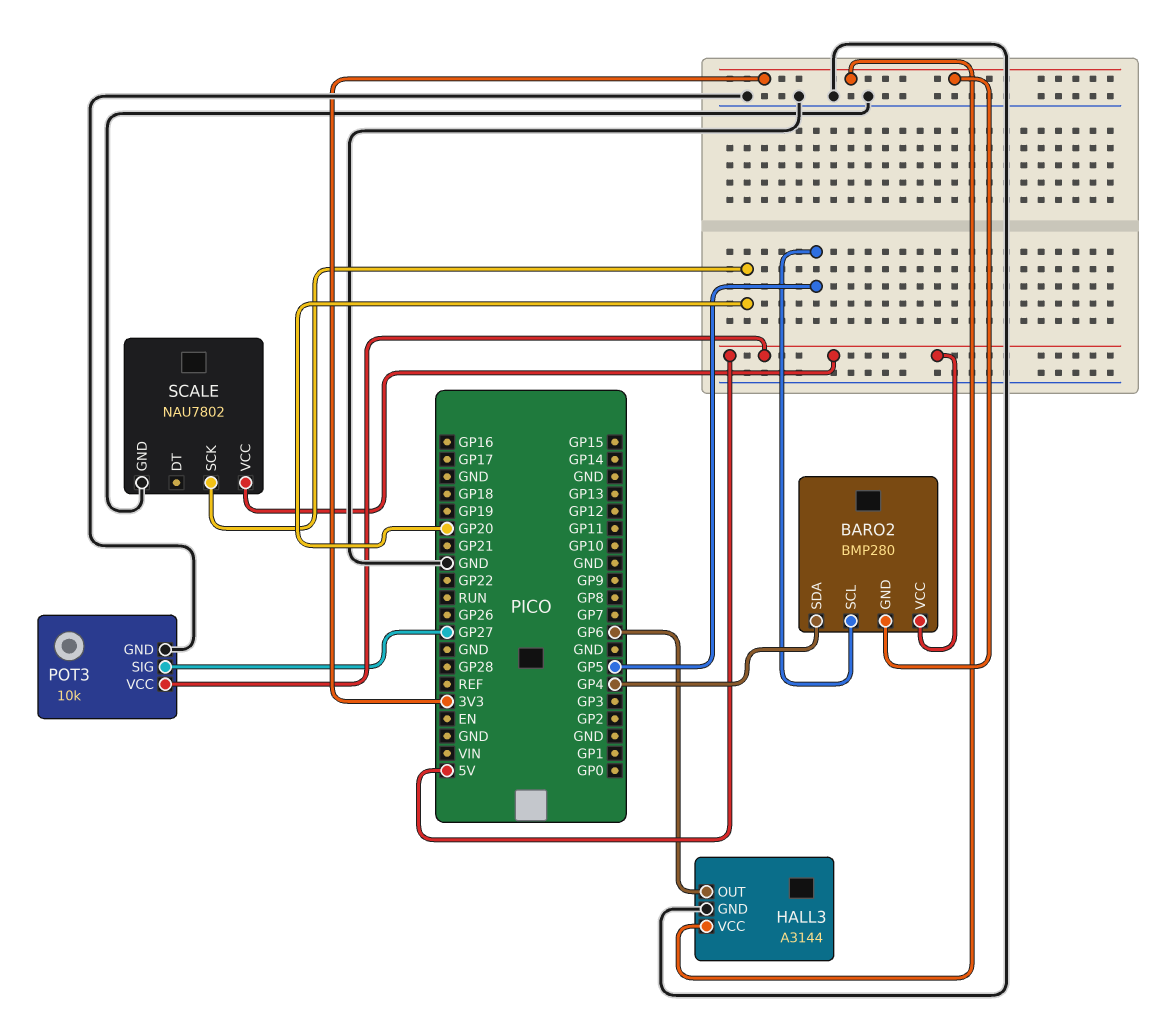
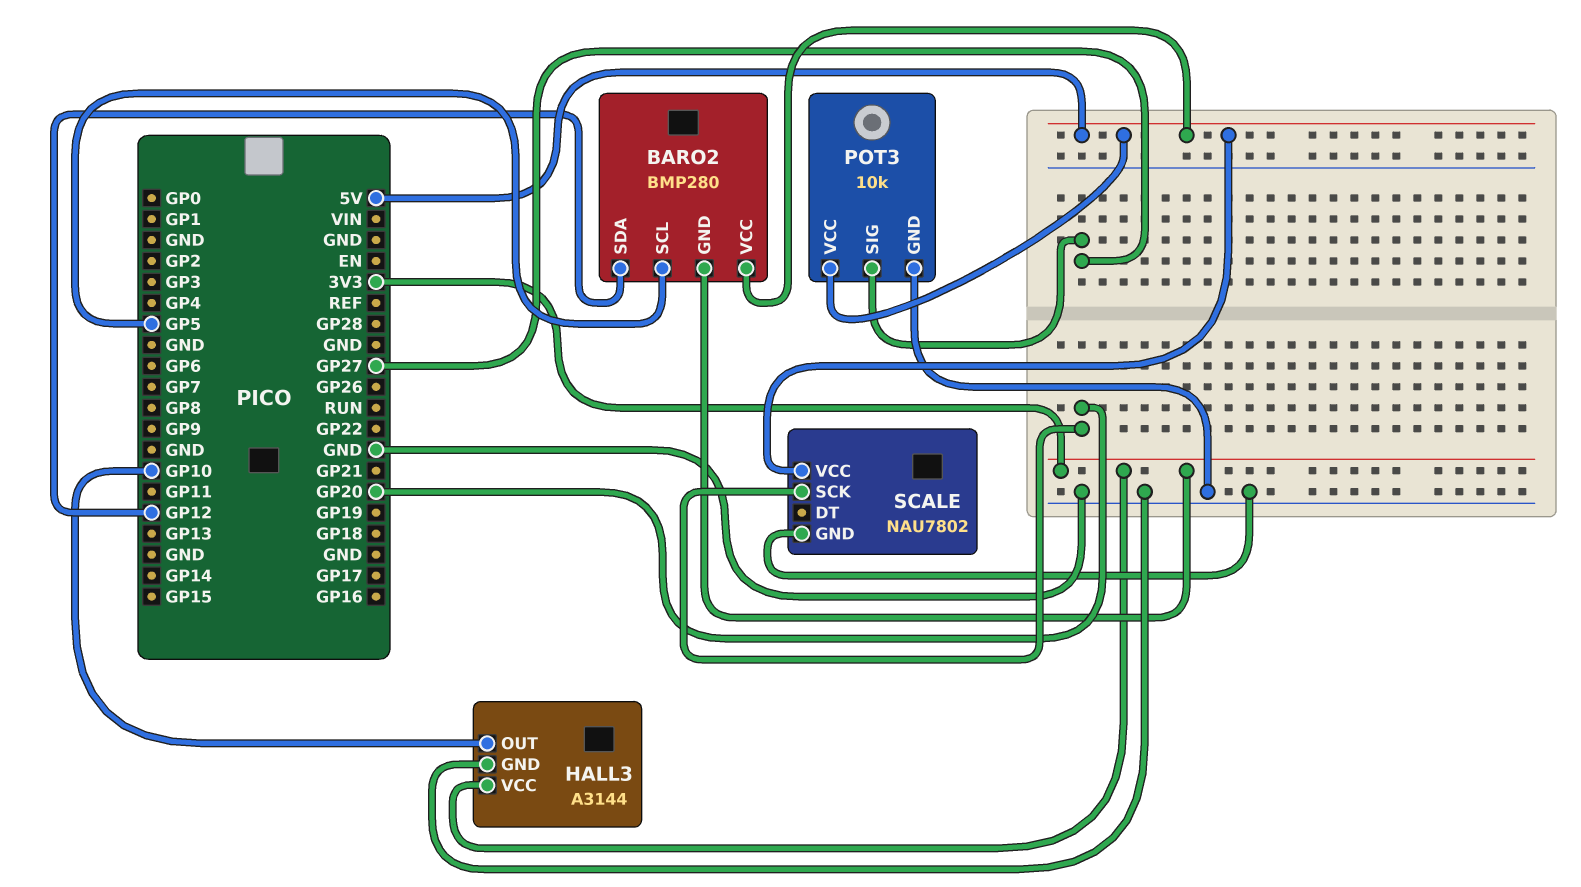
BARO2 pin SDA: GP4 -> GP12
HALL3 pin OUT: GP6 -> GP10

